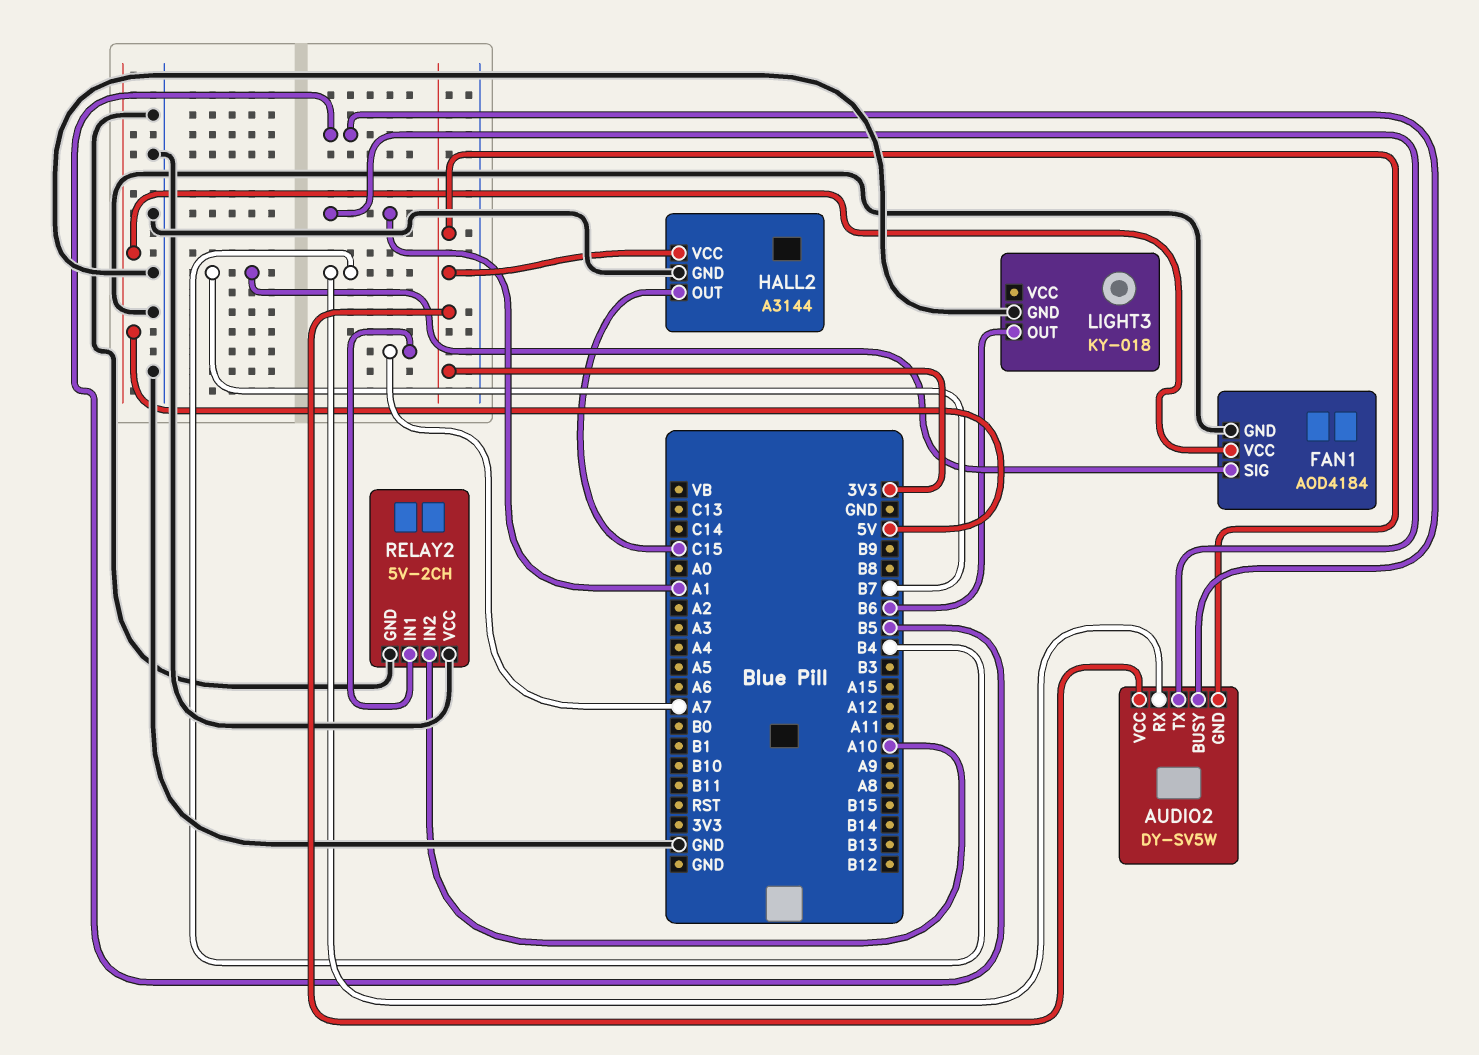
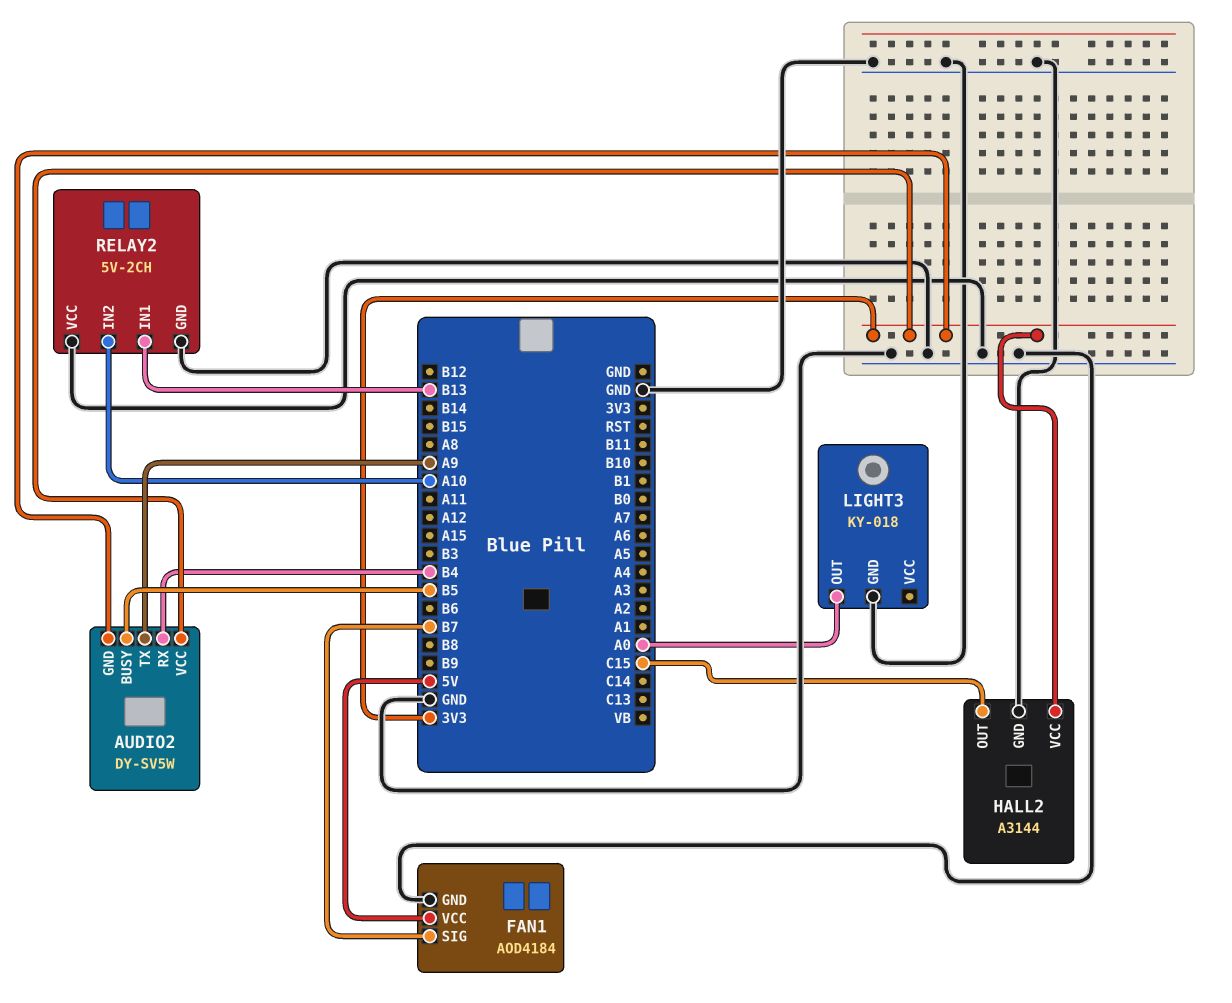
AUDIO2 pin TX: A1 -> A9
LIGHT3 pin OUT: B6 -> A0
RELAY2 pin IN1: A7 -> B13

